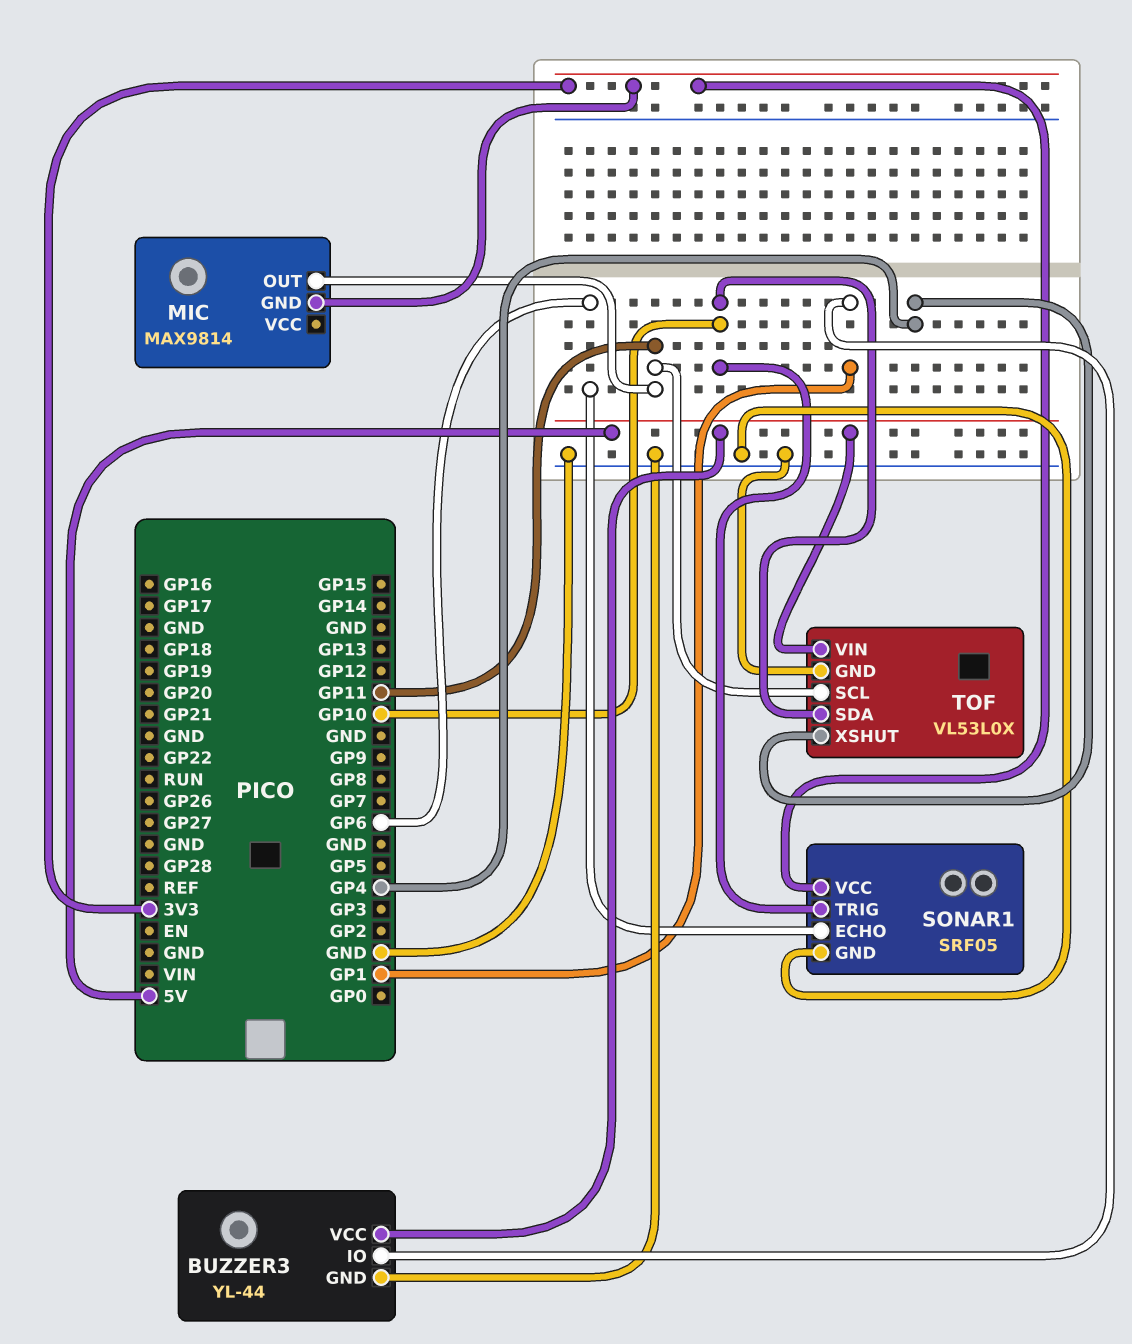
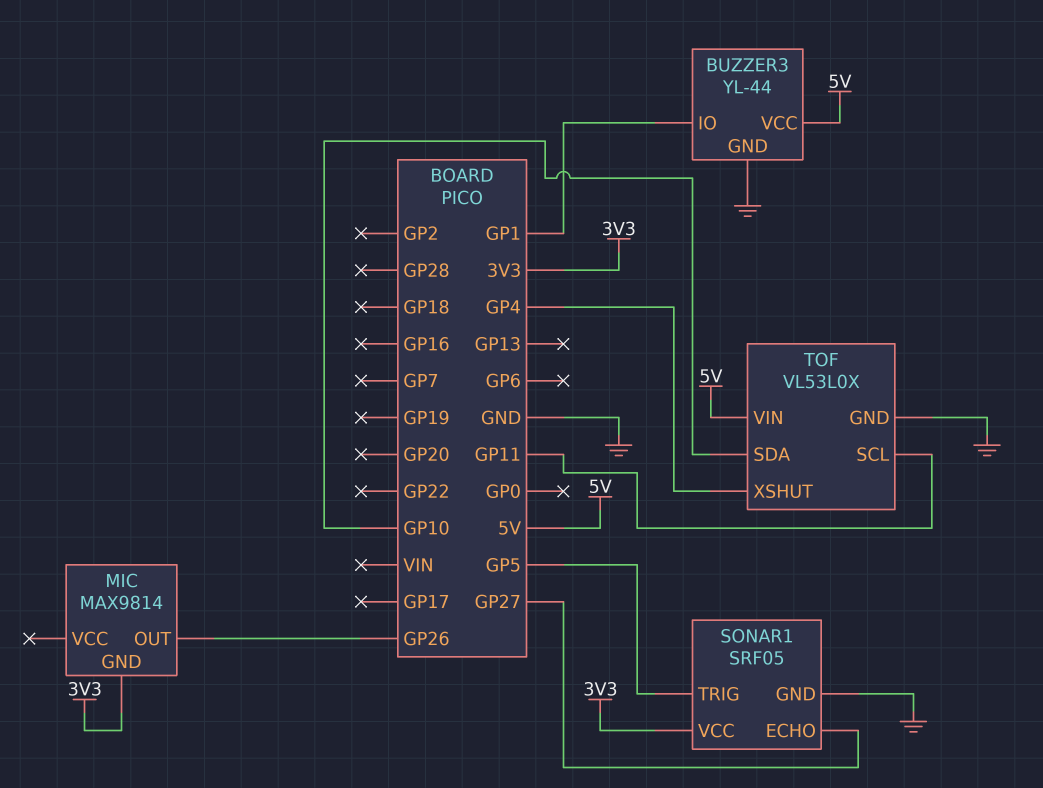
MIC pin OUT: GP11 -> GP26
SONAR1 pin ECHO: GP6 -> GP27
SONAR1 pin TRIG: GP10 -> GP5

